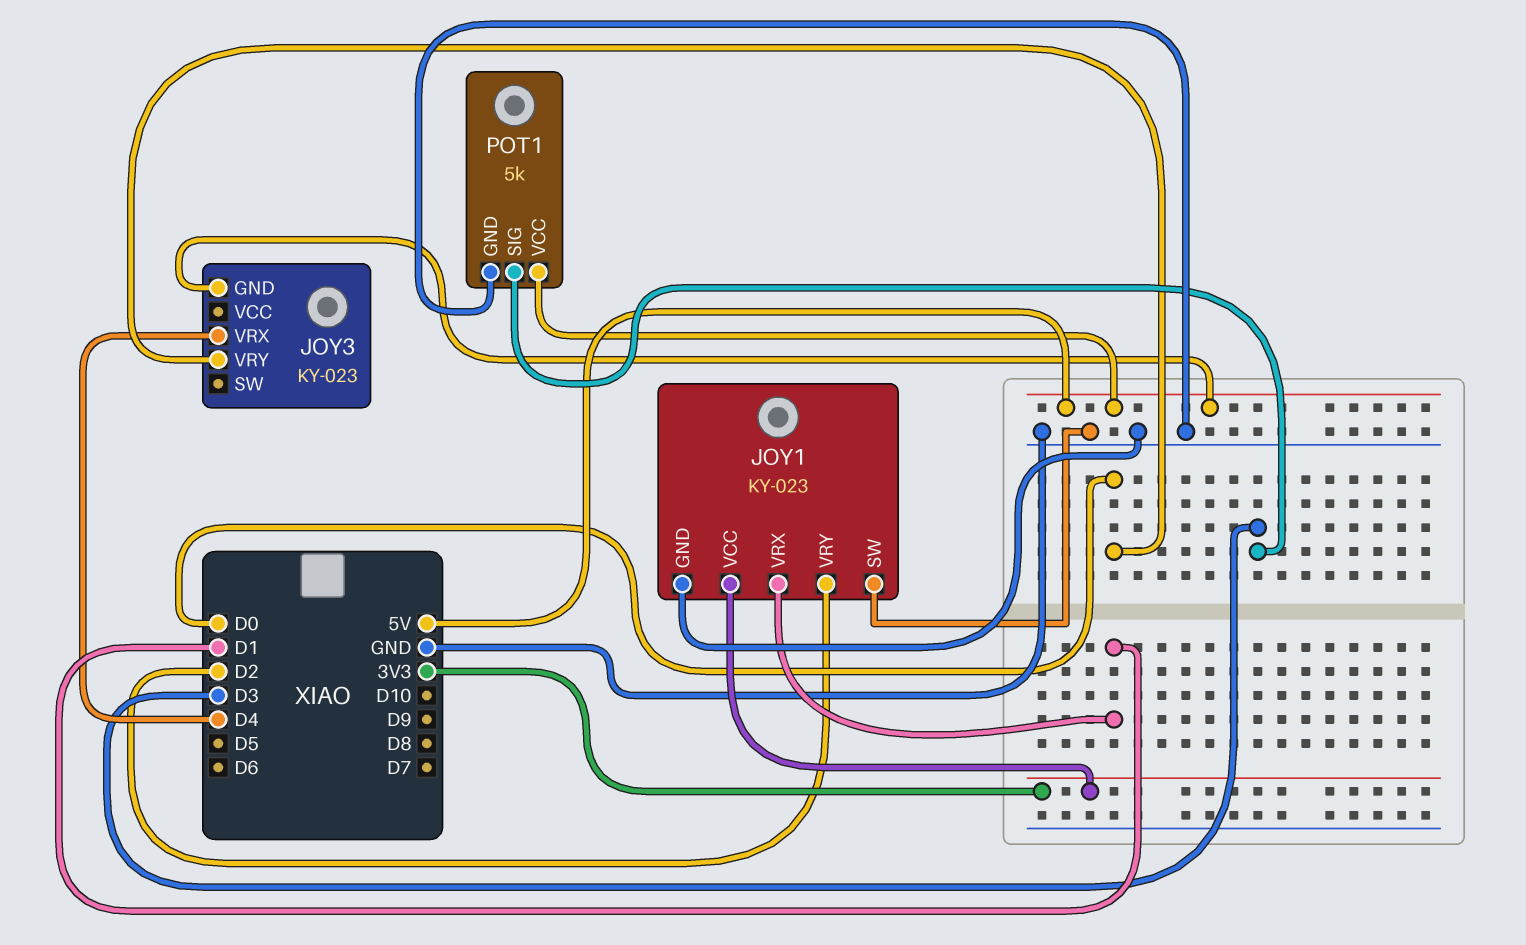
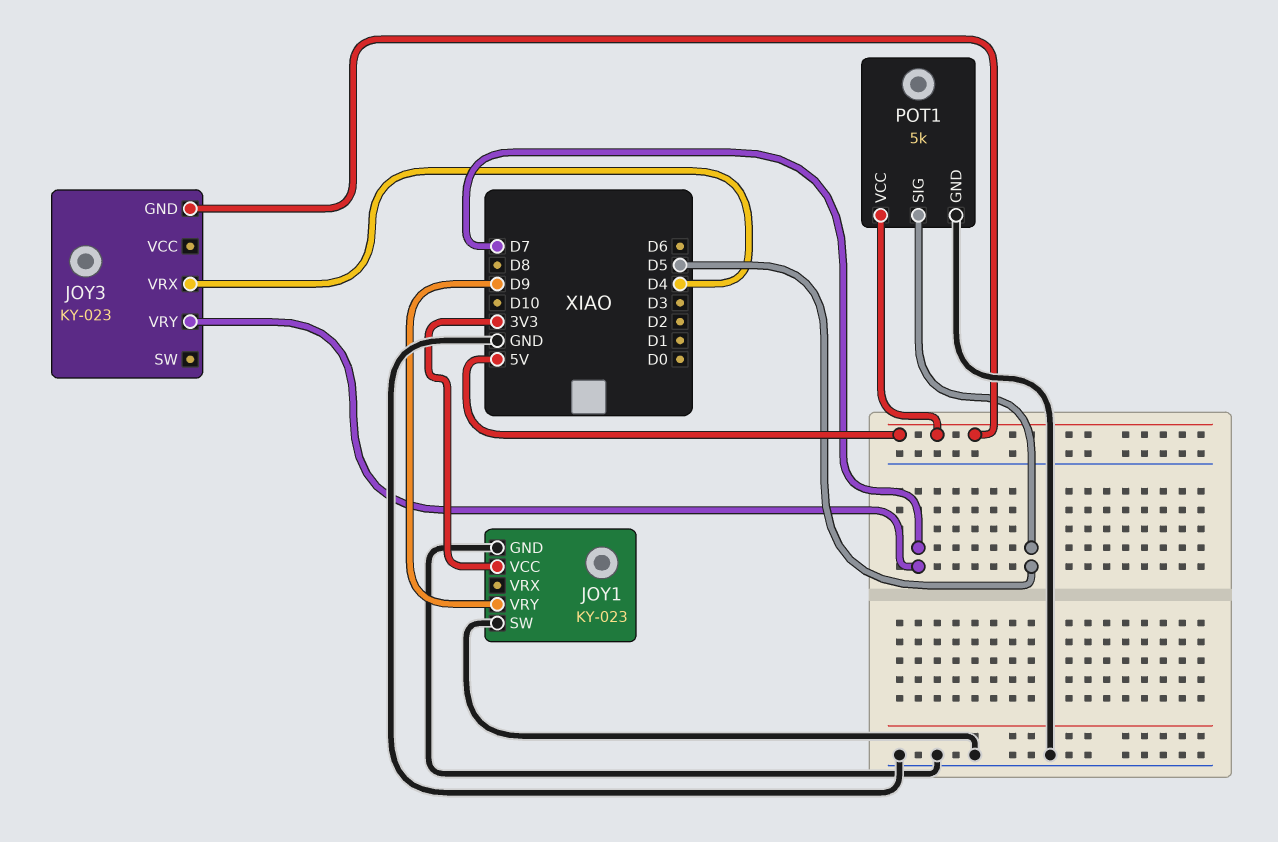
JOY1 pin VRX: D1 -> none
JOY1 pin VRY: D2 -> D9
JOY3 pin VRY: D0 -> D7
POT1 pin SIG: D3 -> D5

